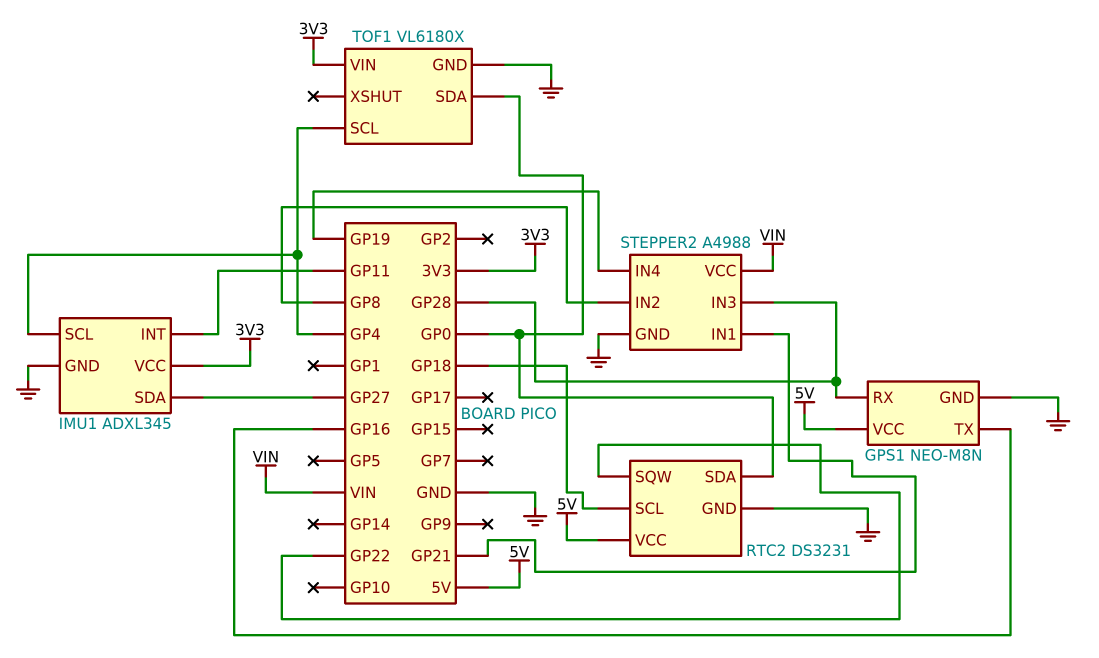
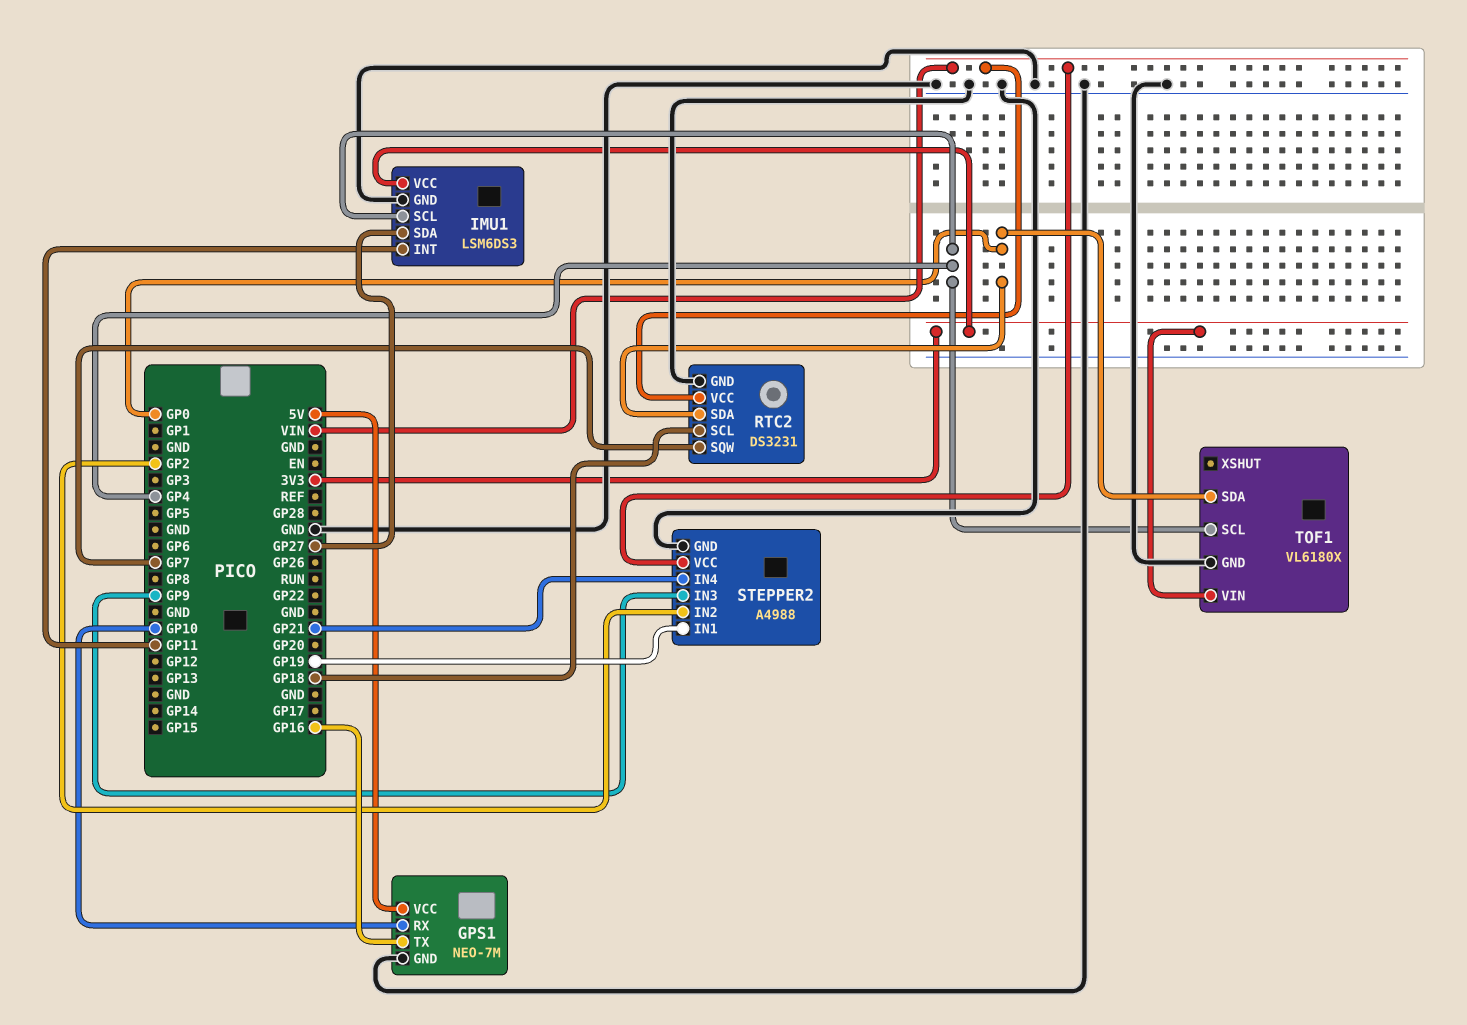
GPS1: NEO-M8N -> NEO-7M
GPS1 pin RX: GP28 -> GP10
IMU1: ADXL345 -> LSM6DS3
RTC2 pin SQW: GP22 -> GP7
RTC2 pin VCC: 5V -> VIN
STEPPER2 pin IN1: GP21 -> GP19
STEPPER2 pin IN2: GP8 -> GP2
STEPPER2 pin IN3: GP28 -> GP9
STEPPER2 pin IN4: GP19 -> GP21

